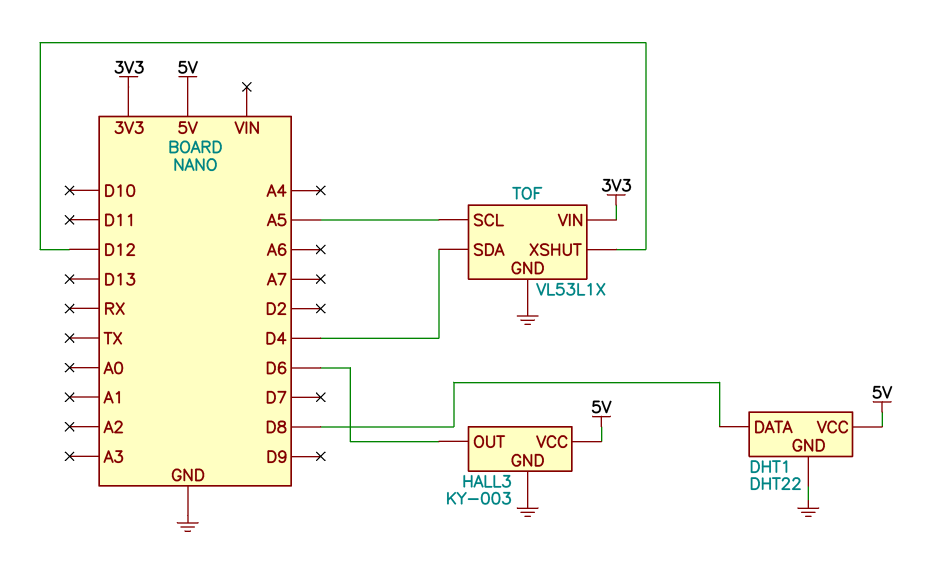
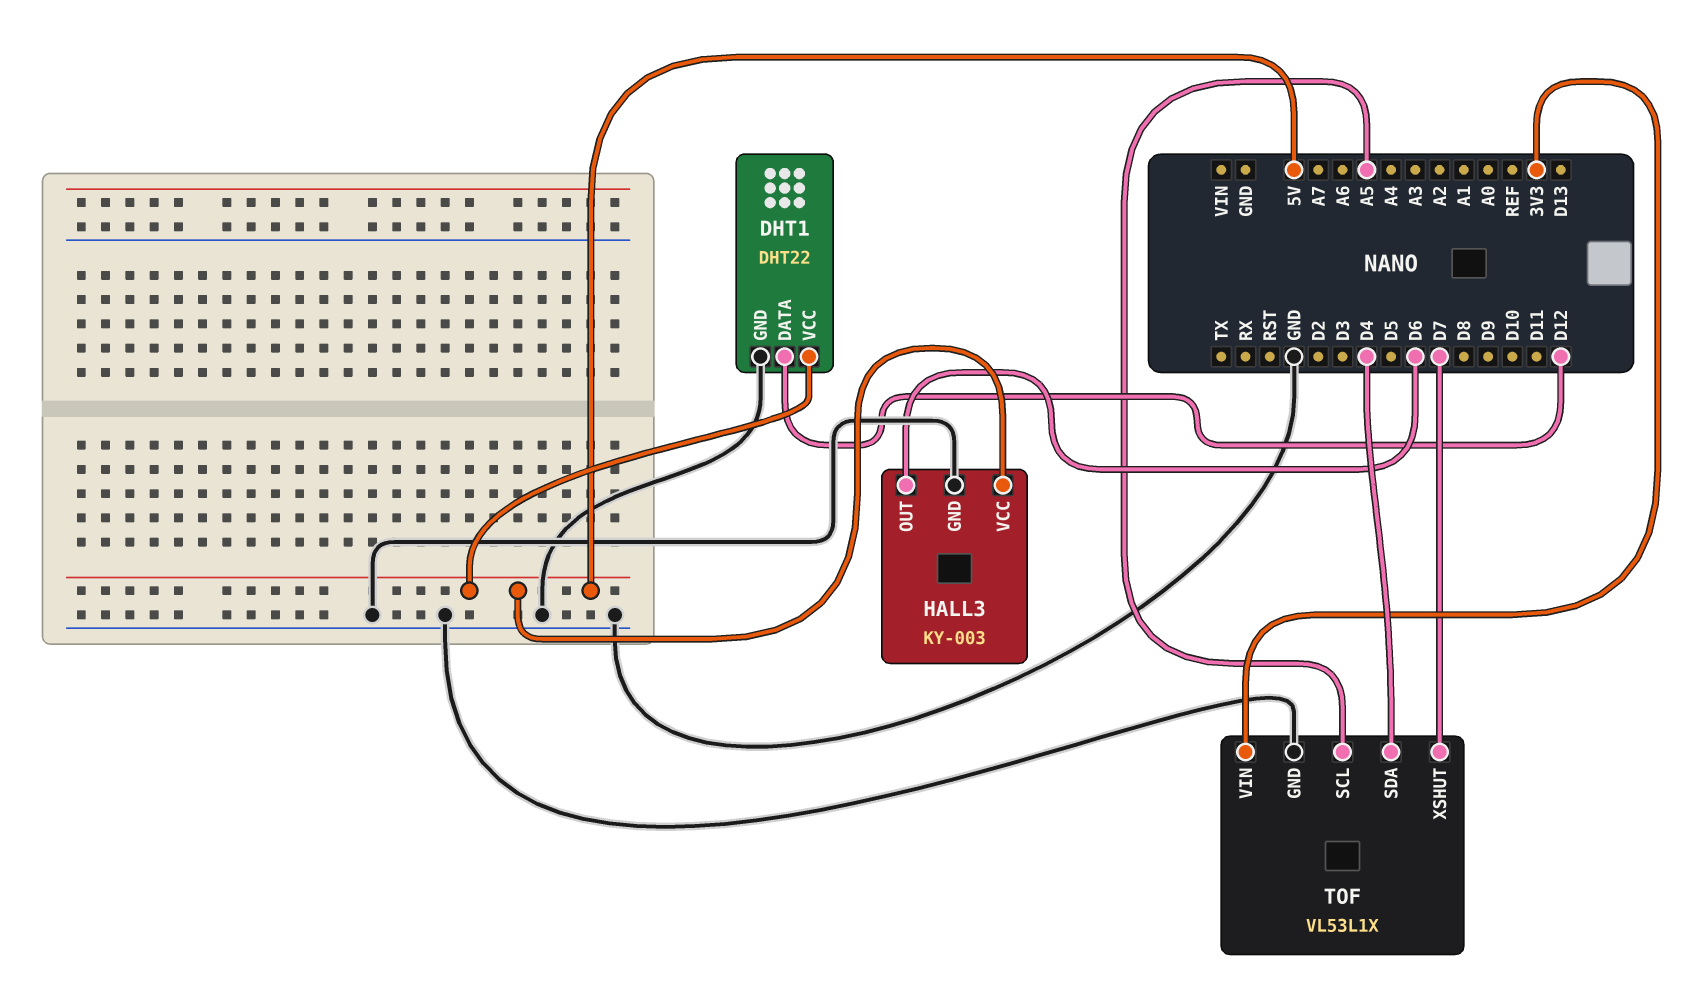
DHT1 pin DATA: D8 -> D12
TOF pin XSHUT: D12 -> D7

